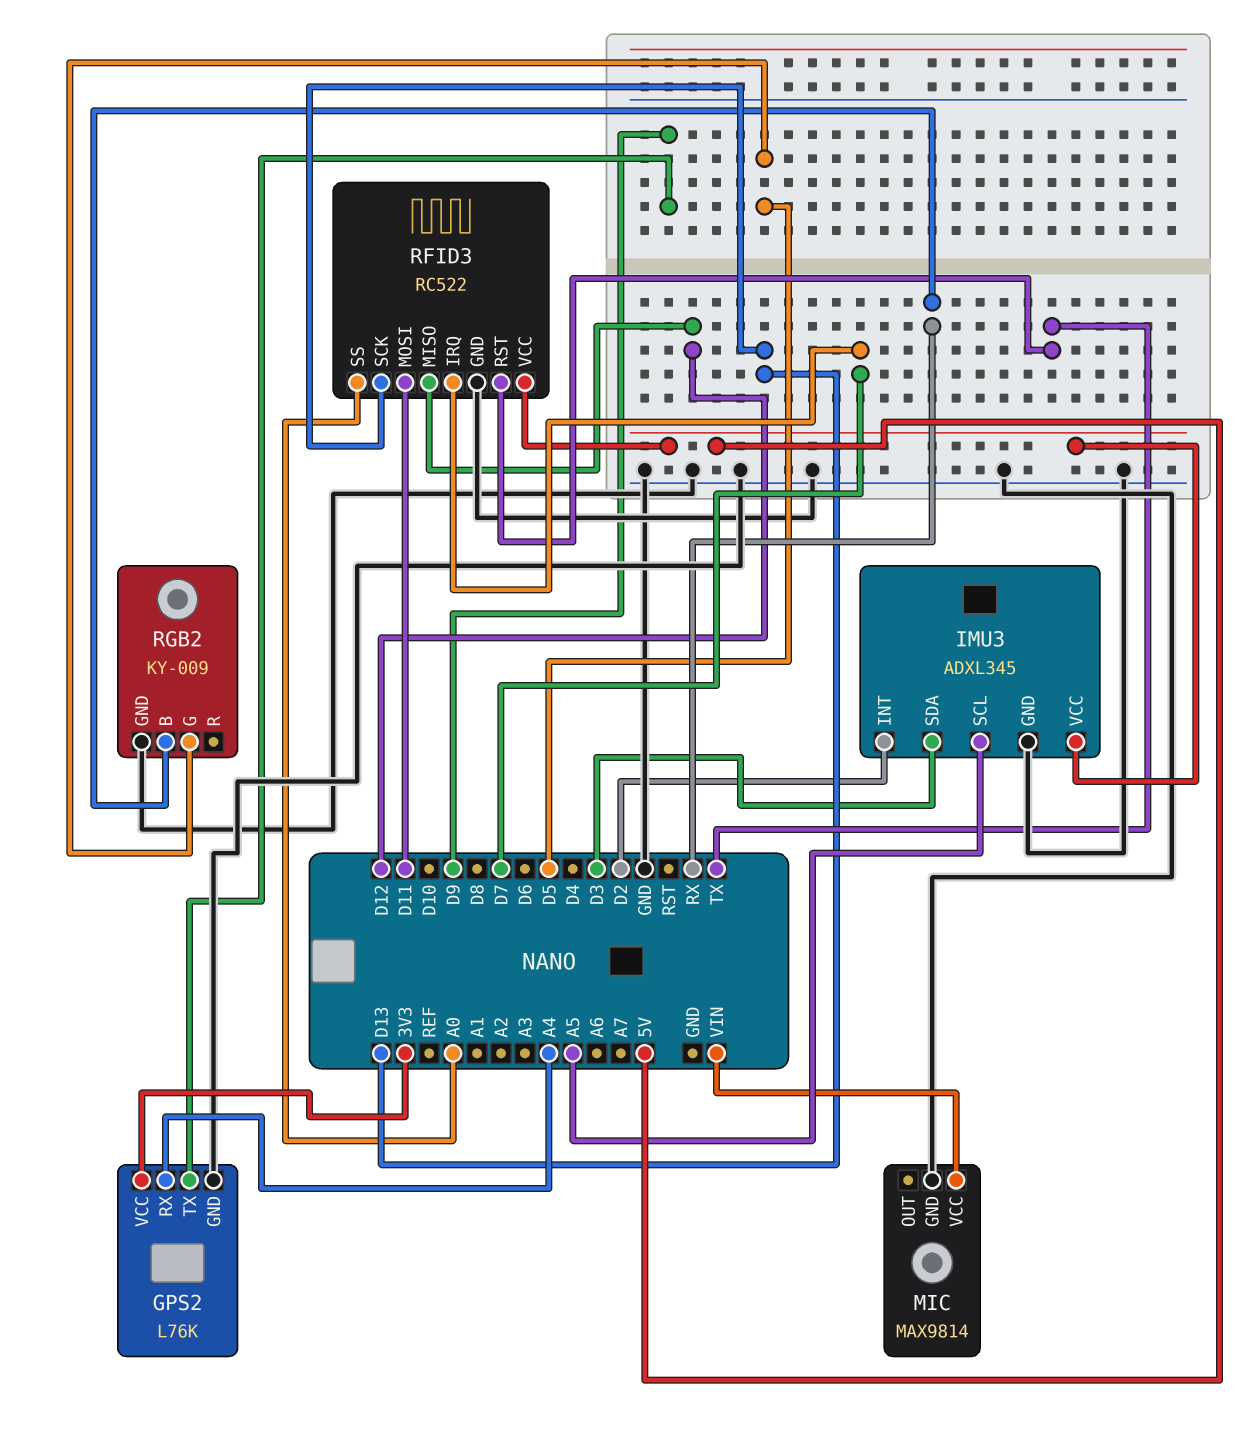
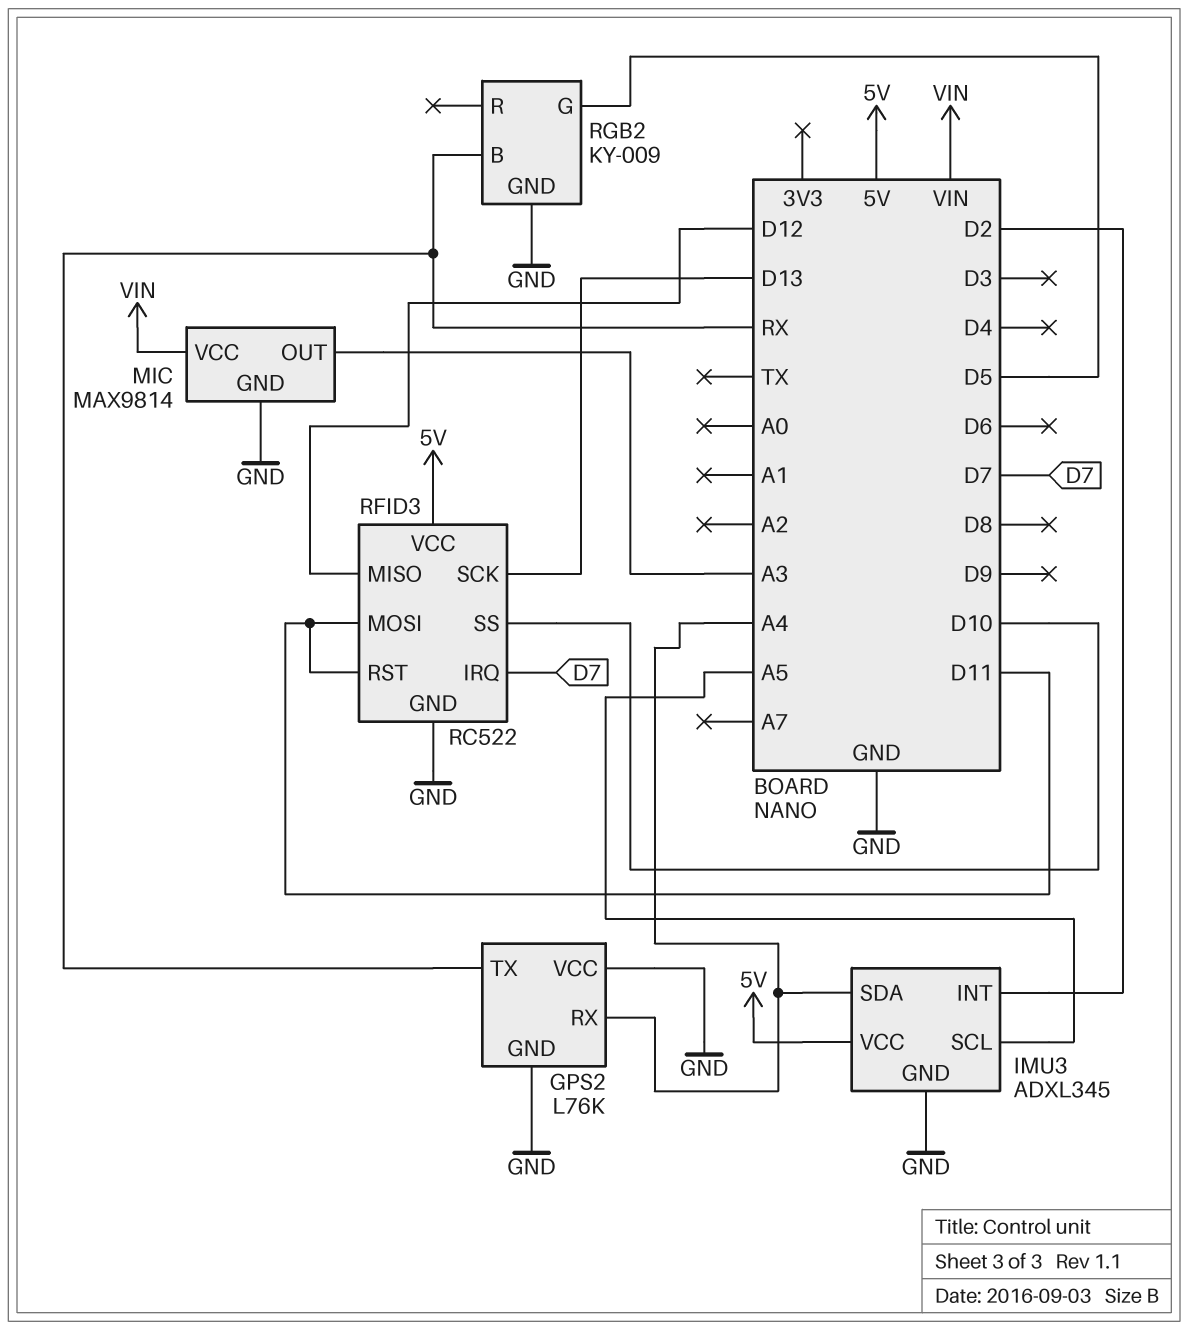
GPS2 pin TX: D9 -> RX
GPS2 pin VCC: 3V3 -> GND
IMU3 pin SDA: D3 -> A4
MIC pin OUT: none -> A3
RFID3 pin RST: TX -> D11
RFID3 pin SS: A0 -> D10

